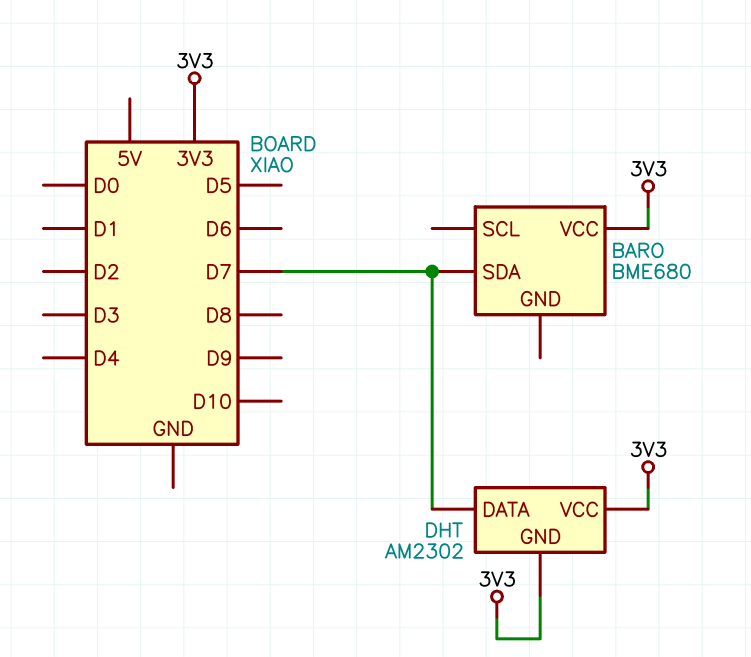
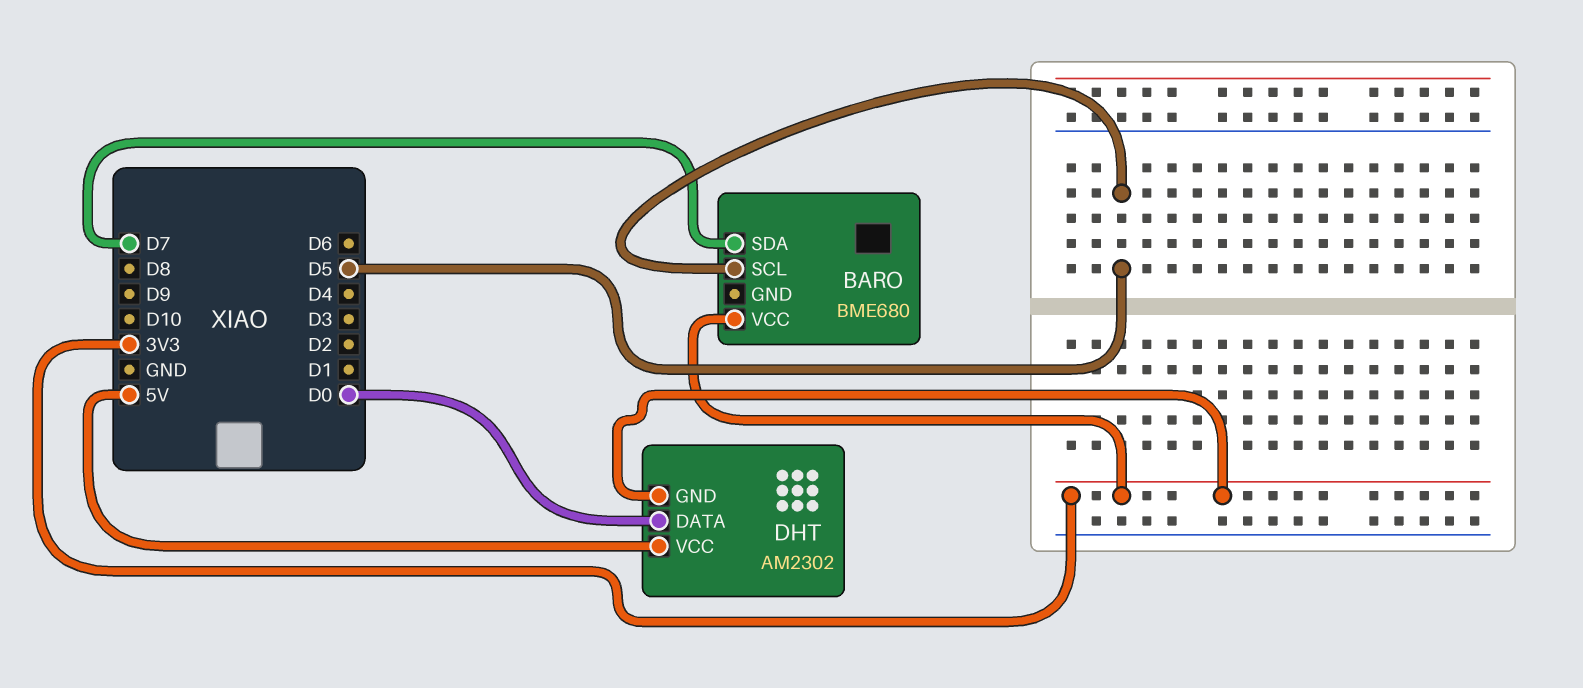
BARO pin SCL: none -> D5
DHT pin DATA: D7 -> D0
DHT pin VCC: 3V3 -> 5V

